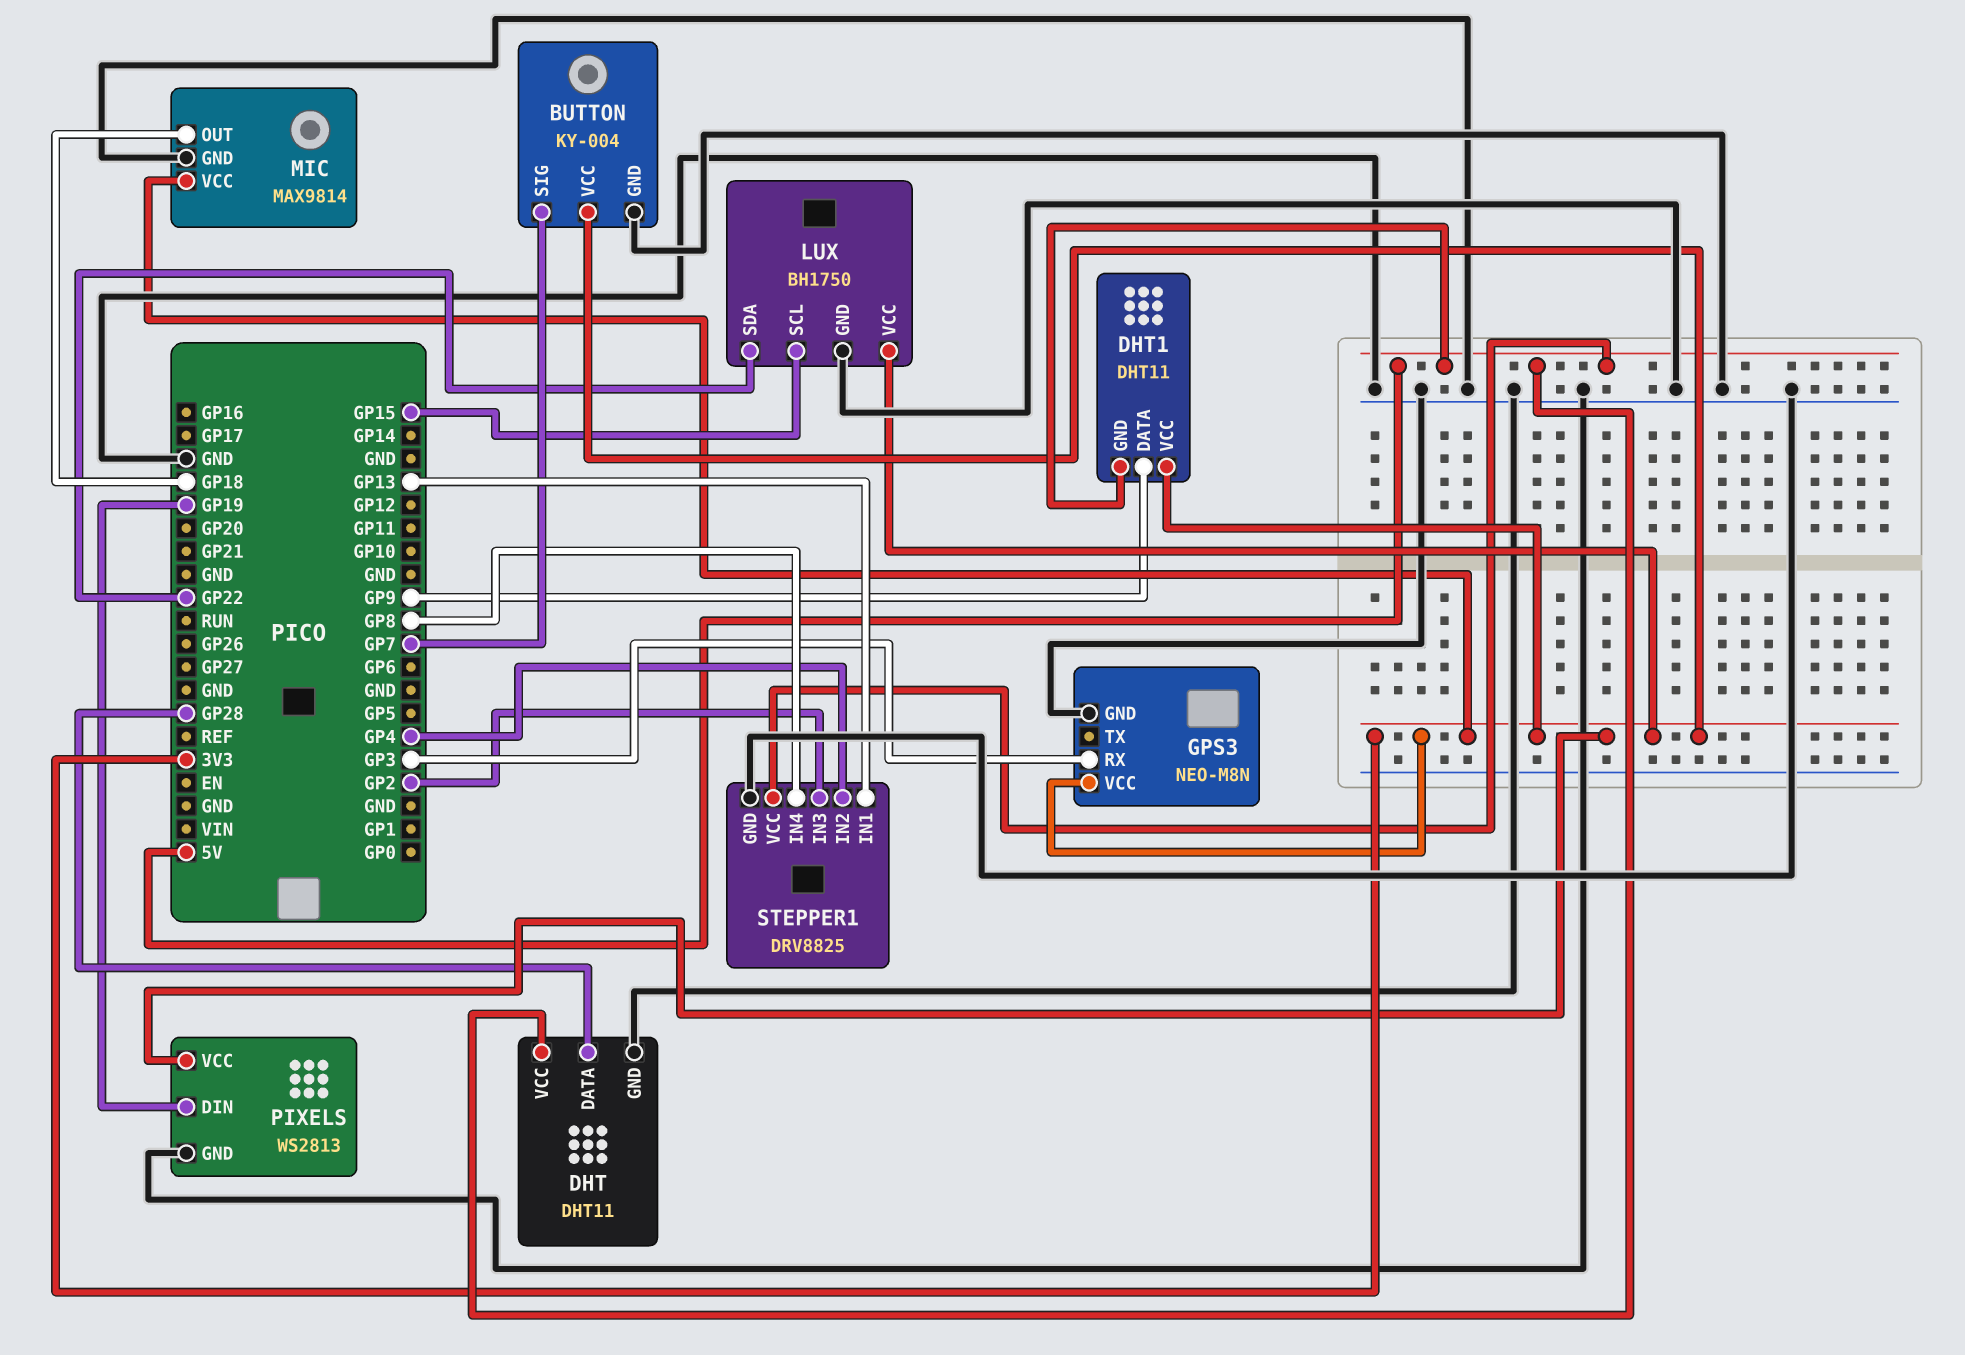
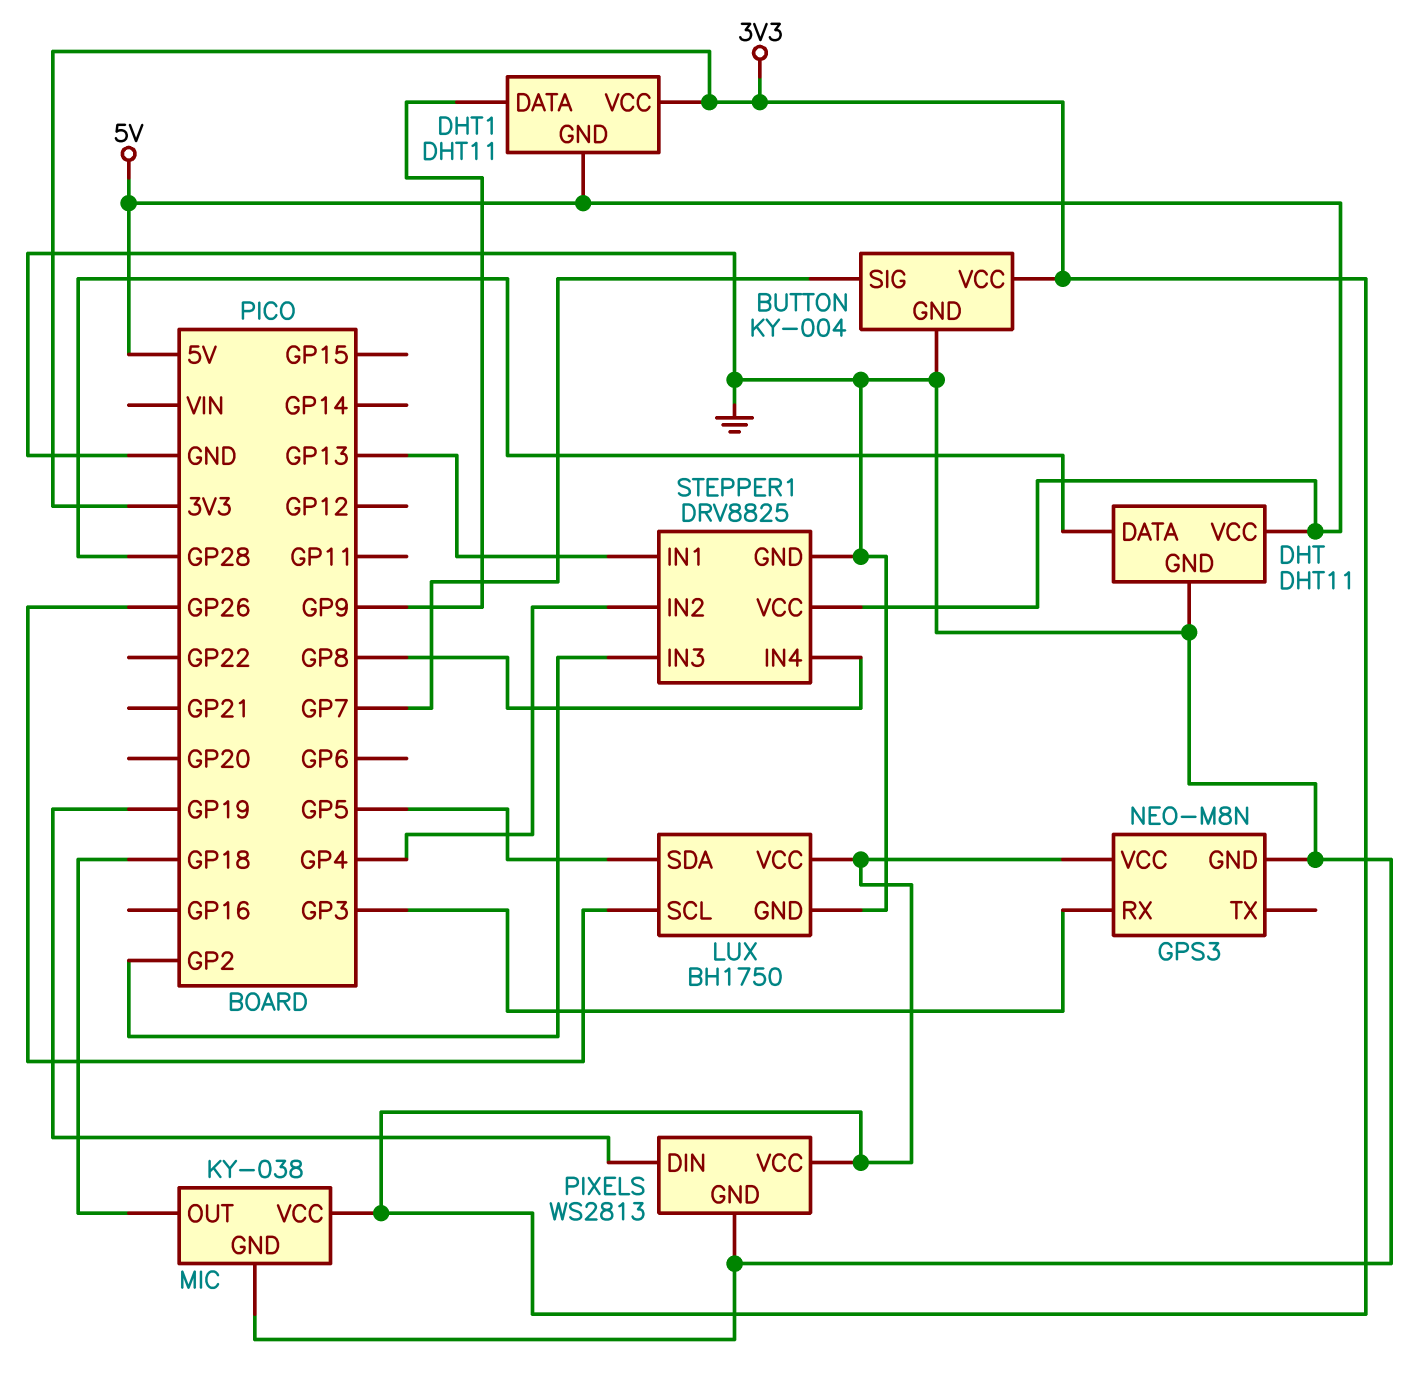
LUX pin SCL: GP15 -> GP26
LUX pin SDA: GP22 -> GP5
MIC: MAX9814 -> KY-038

